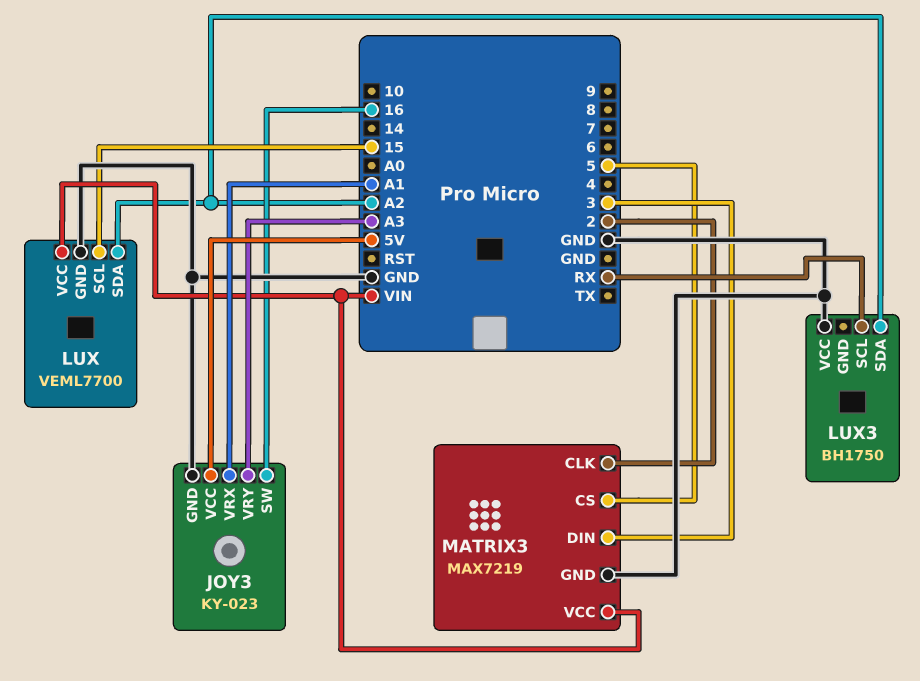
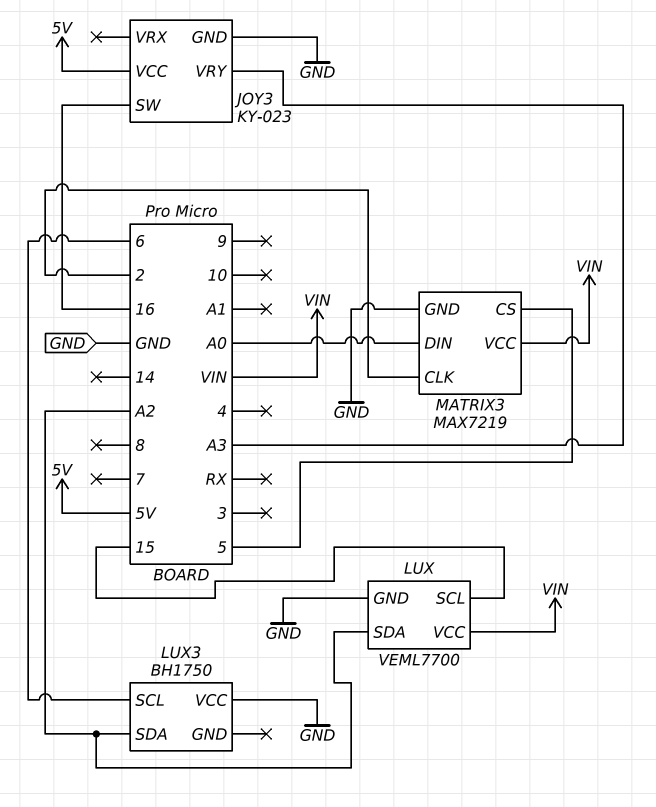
JOY3 pin VRX: A1 -> none
LUX3 pin SCL: RX -> 6
MATRIX3 pin DIN: 3 -> A0

